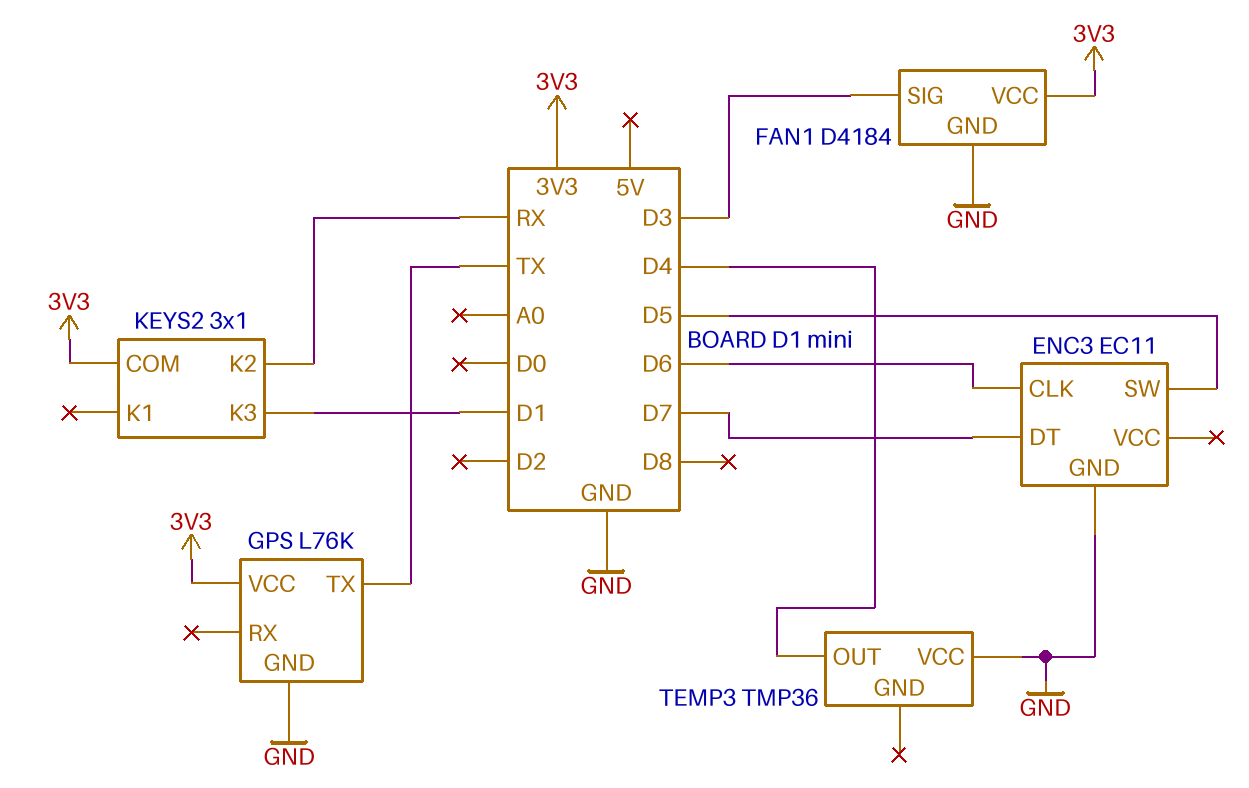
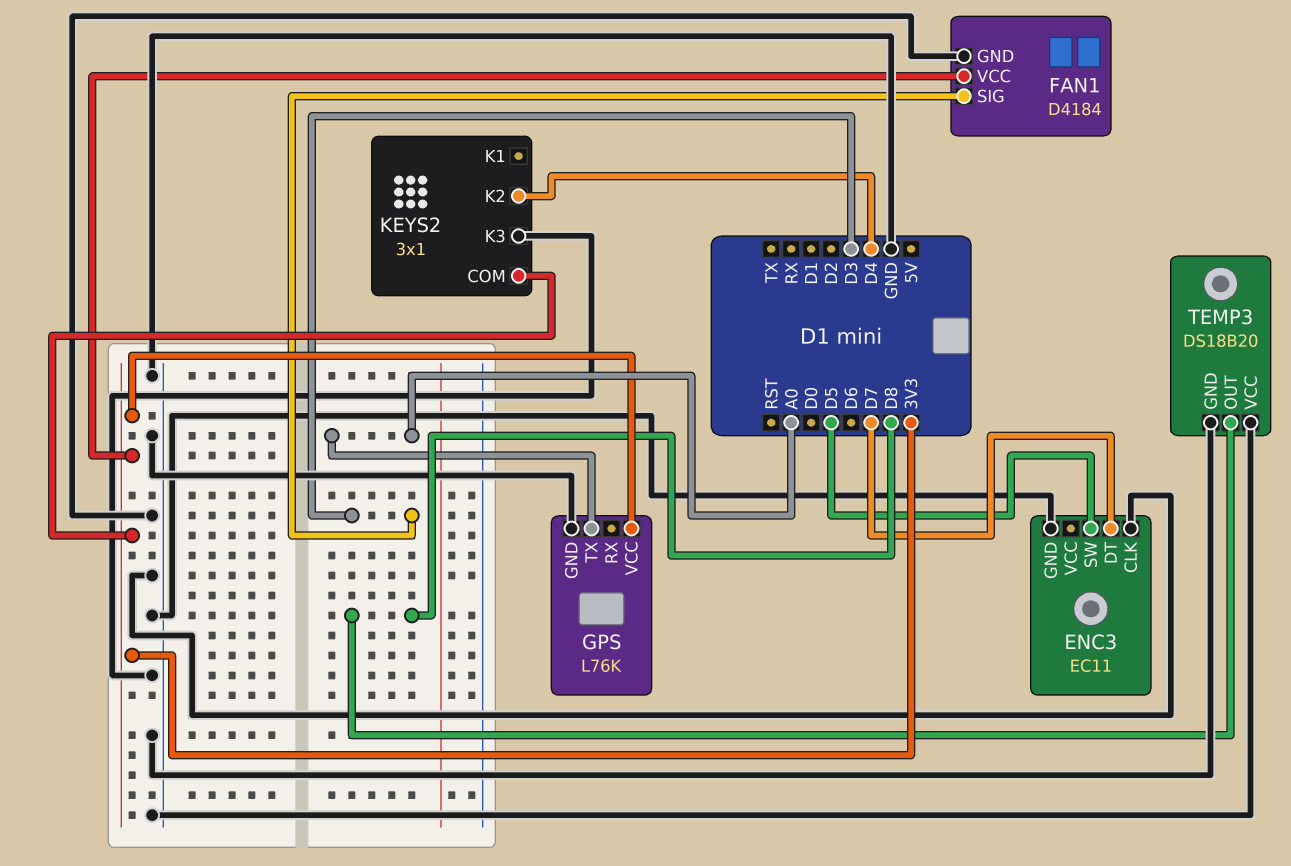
ENC3 pin CLK: D6 -> GND
GPS pin TX: TX -> A0
KEYS2 pin K2: RX -> D4
KEYS2 pin K3: D1 -> GND
TEMP3: TMP36 -> DS18B20
TEMP3 pin GND: none -> GND
TEMP3 pin OUT: D4 -> D8

